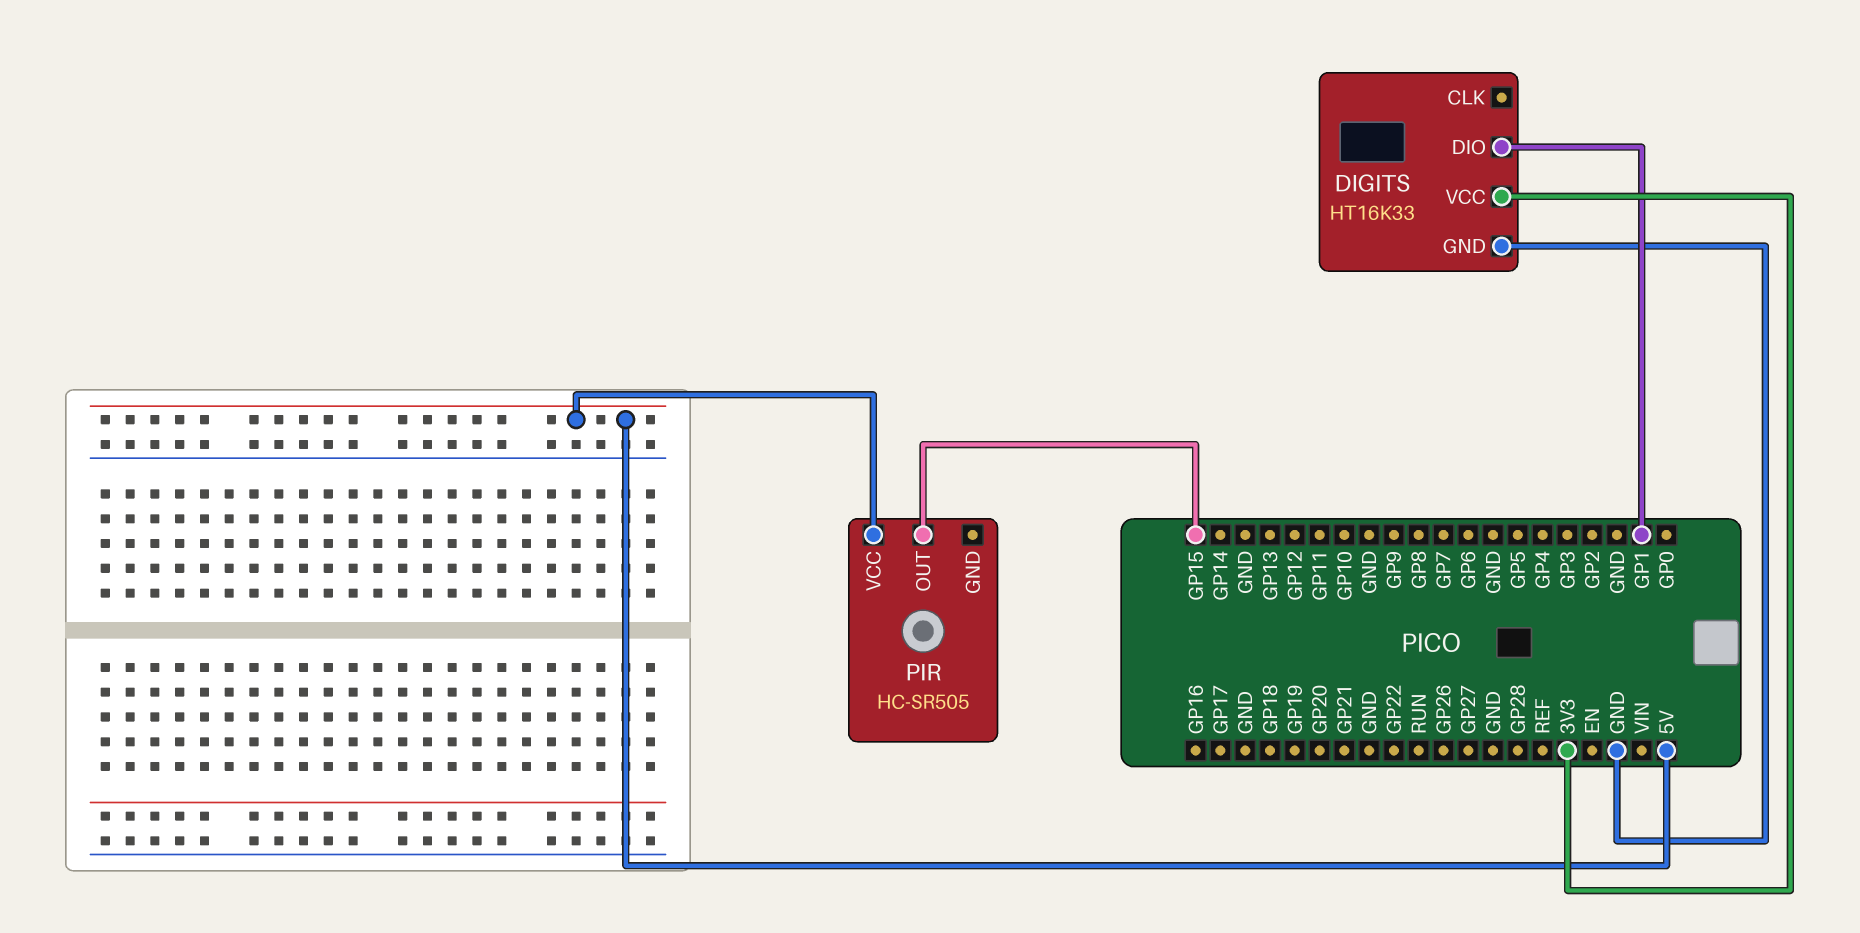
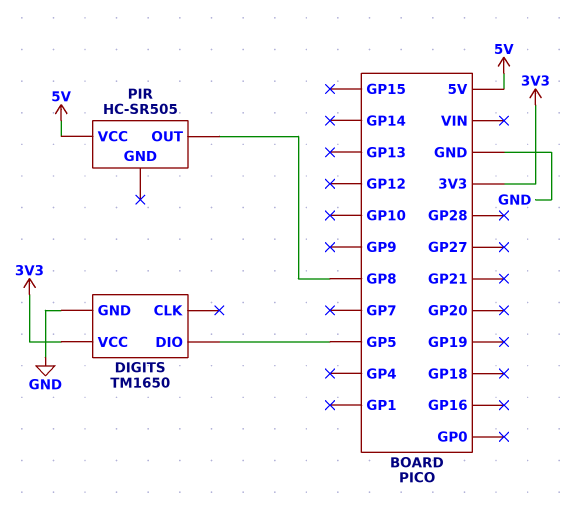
DIGITS: HT16K33 -> TM1650
DIGITS pin DIO: GP1 -> GP5
PIR pin OUT: GP15 -> GP8

